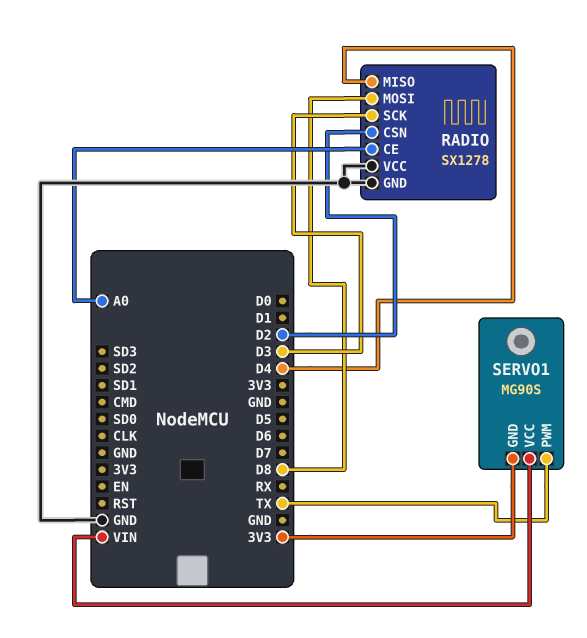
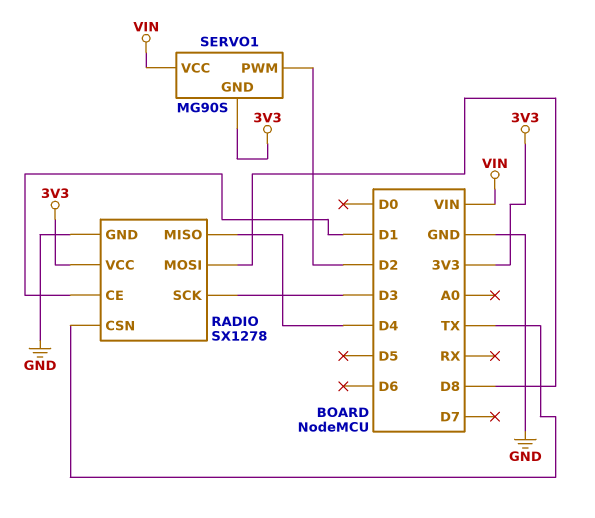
RADIO pin CE: A0 -> D1
RADIO pin CSN: D2 -> TX
RADIO pin VCC: GND -> 3V3
SERVO1 pin PWM: TX -> D2

